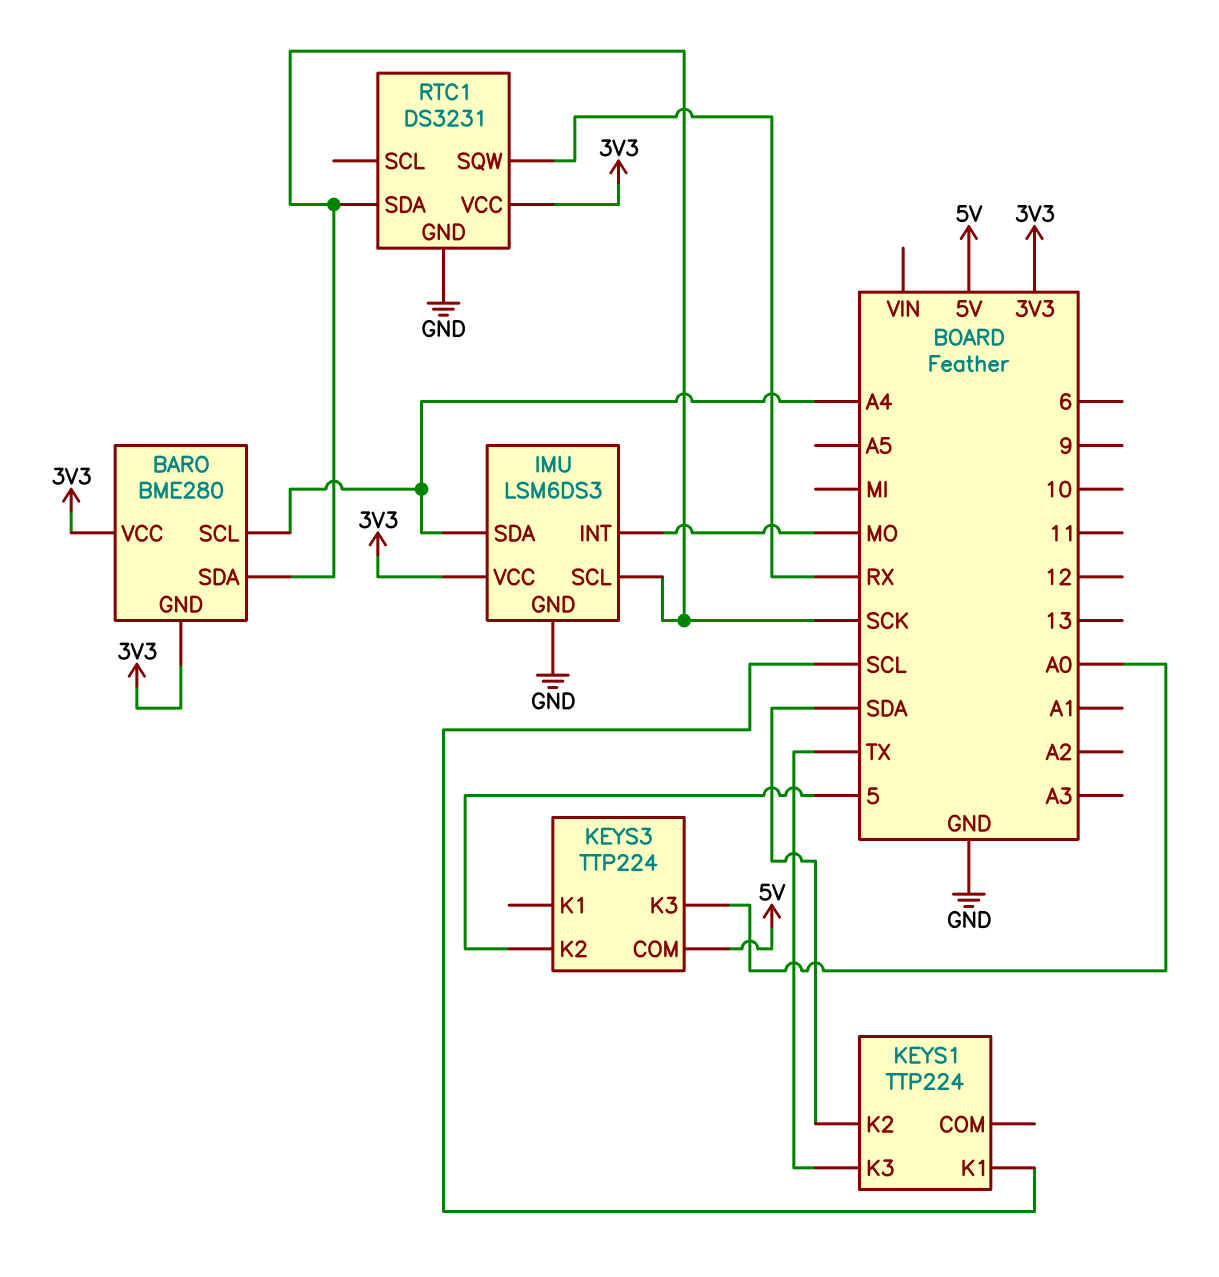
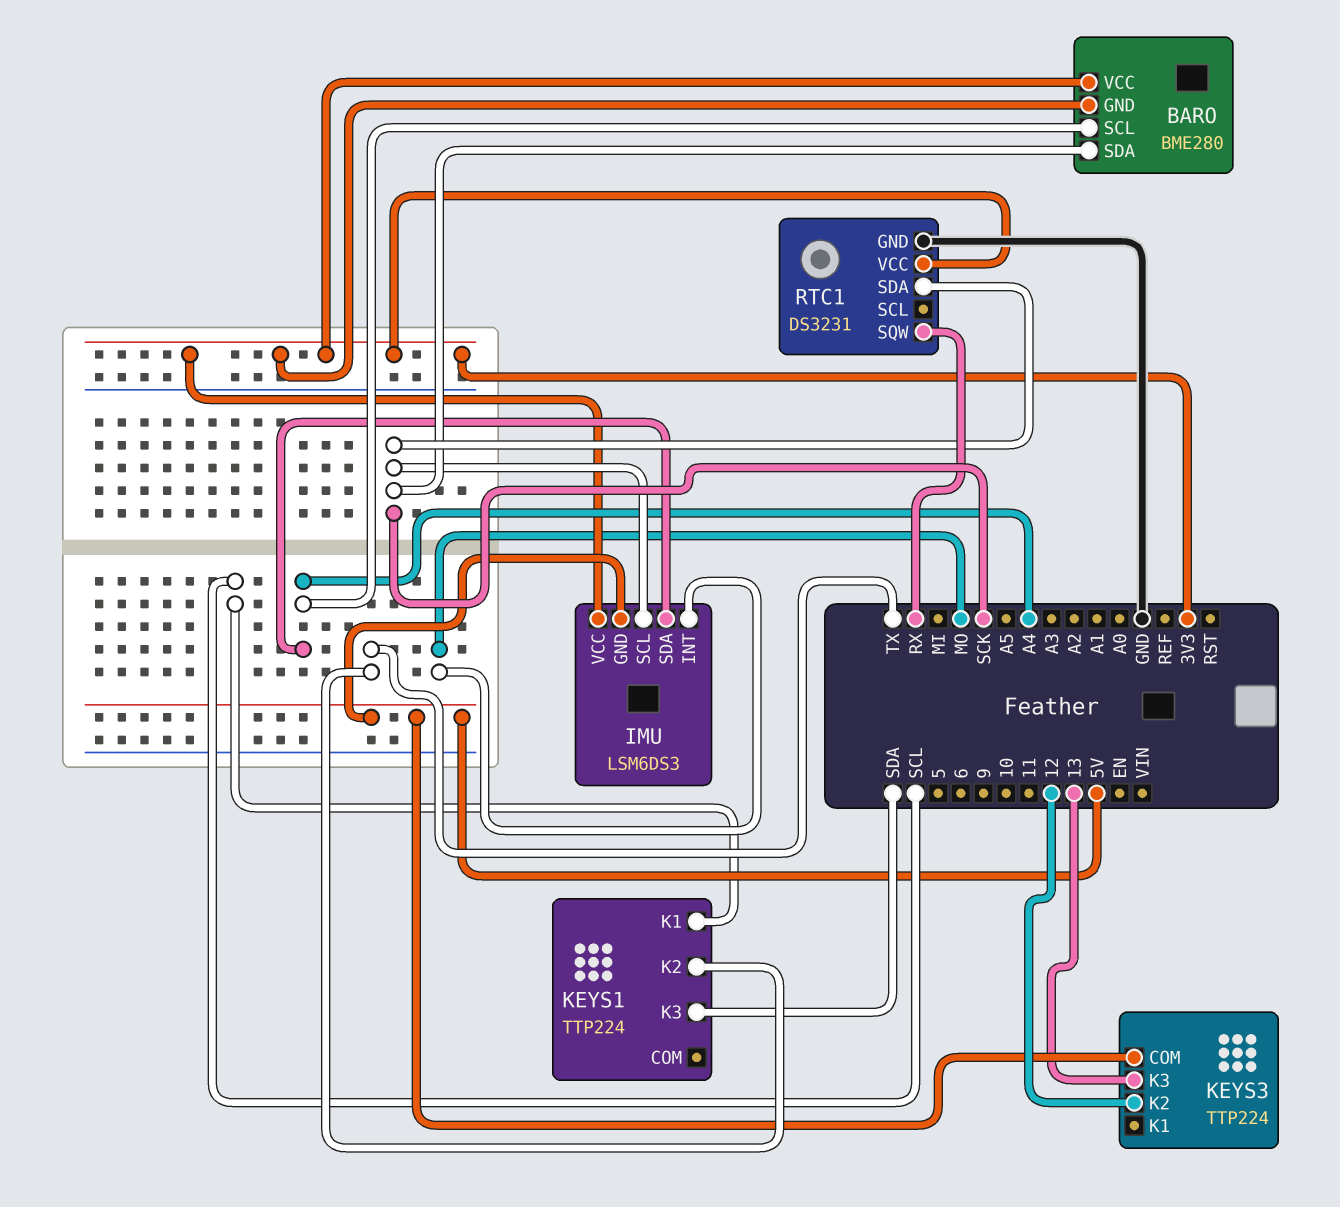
IMU pin GND: GND -> 5V
KEYS1 pin K2: SDA -> TX
KEYS1 pin K3: TX -> SDA
KEYS3 pin K2: 5 -> 12
KEYS3 pin K3: A0 -> 13

